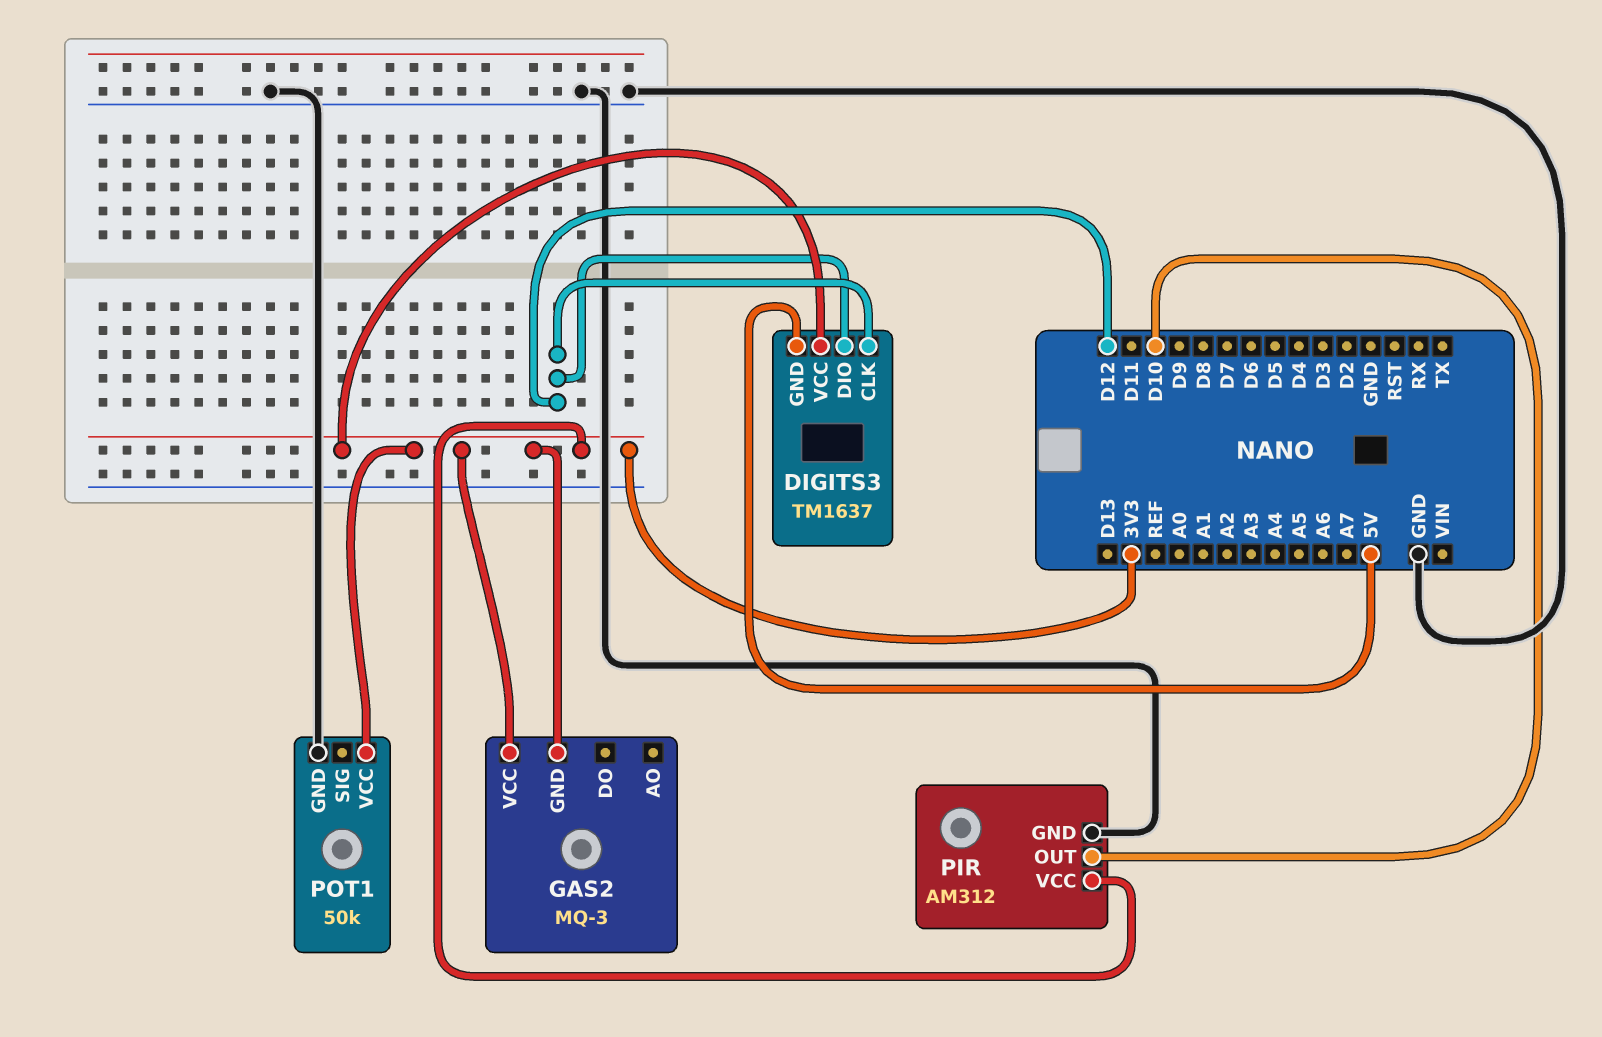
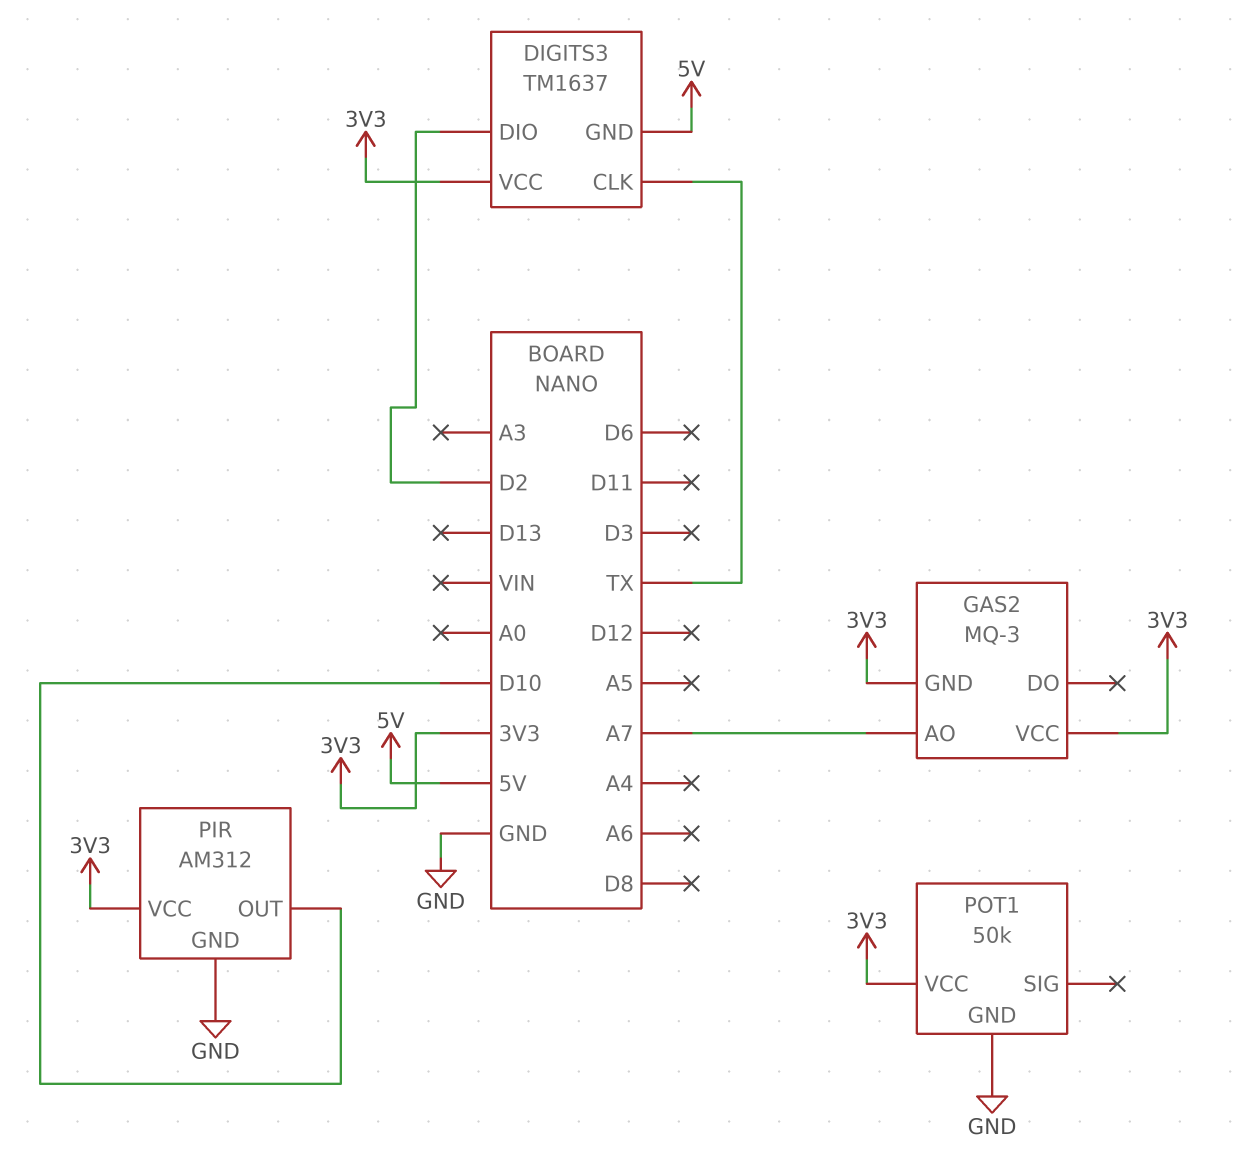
DIGITS3 pin CLK: D12 -> TX
DIGITS3 pin DIO: D12 -> D2
GAS2 pin AO: none -> A7

